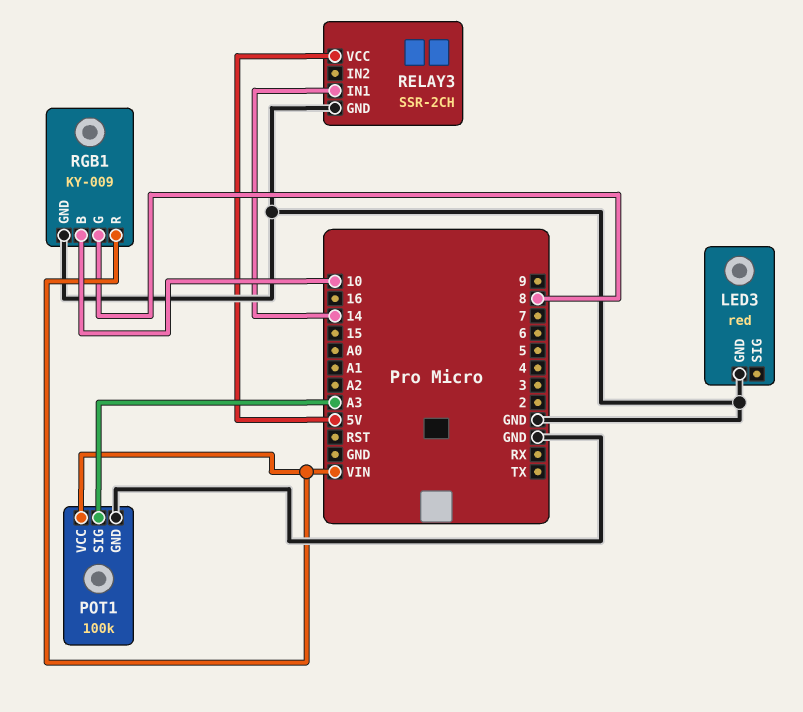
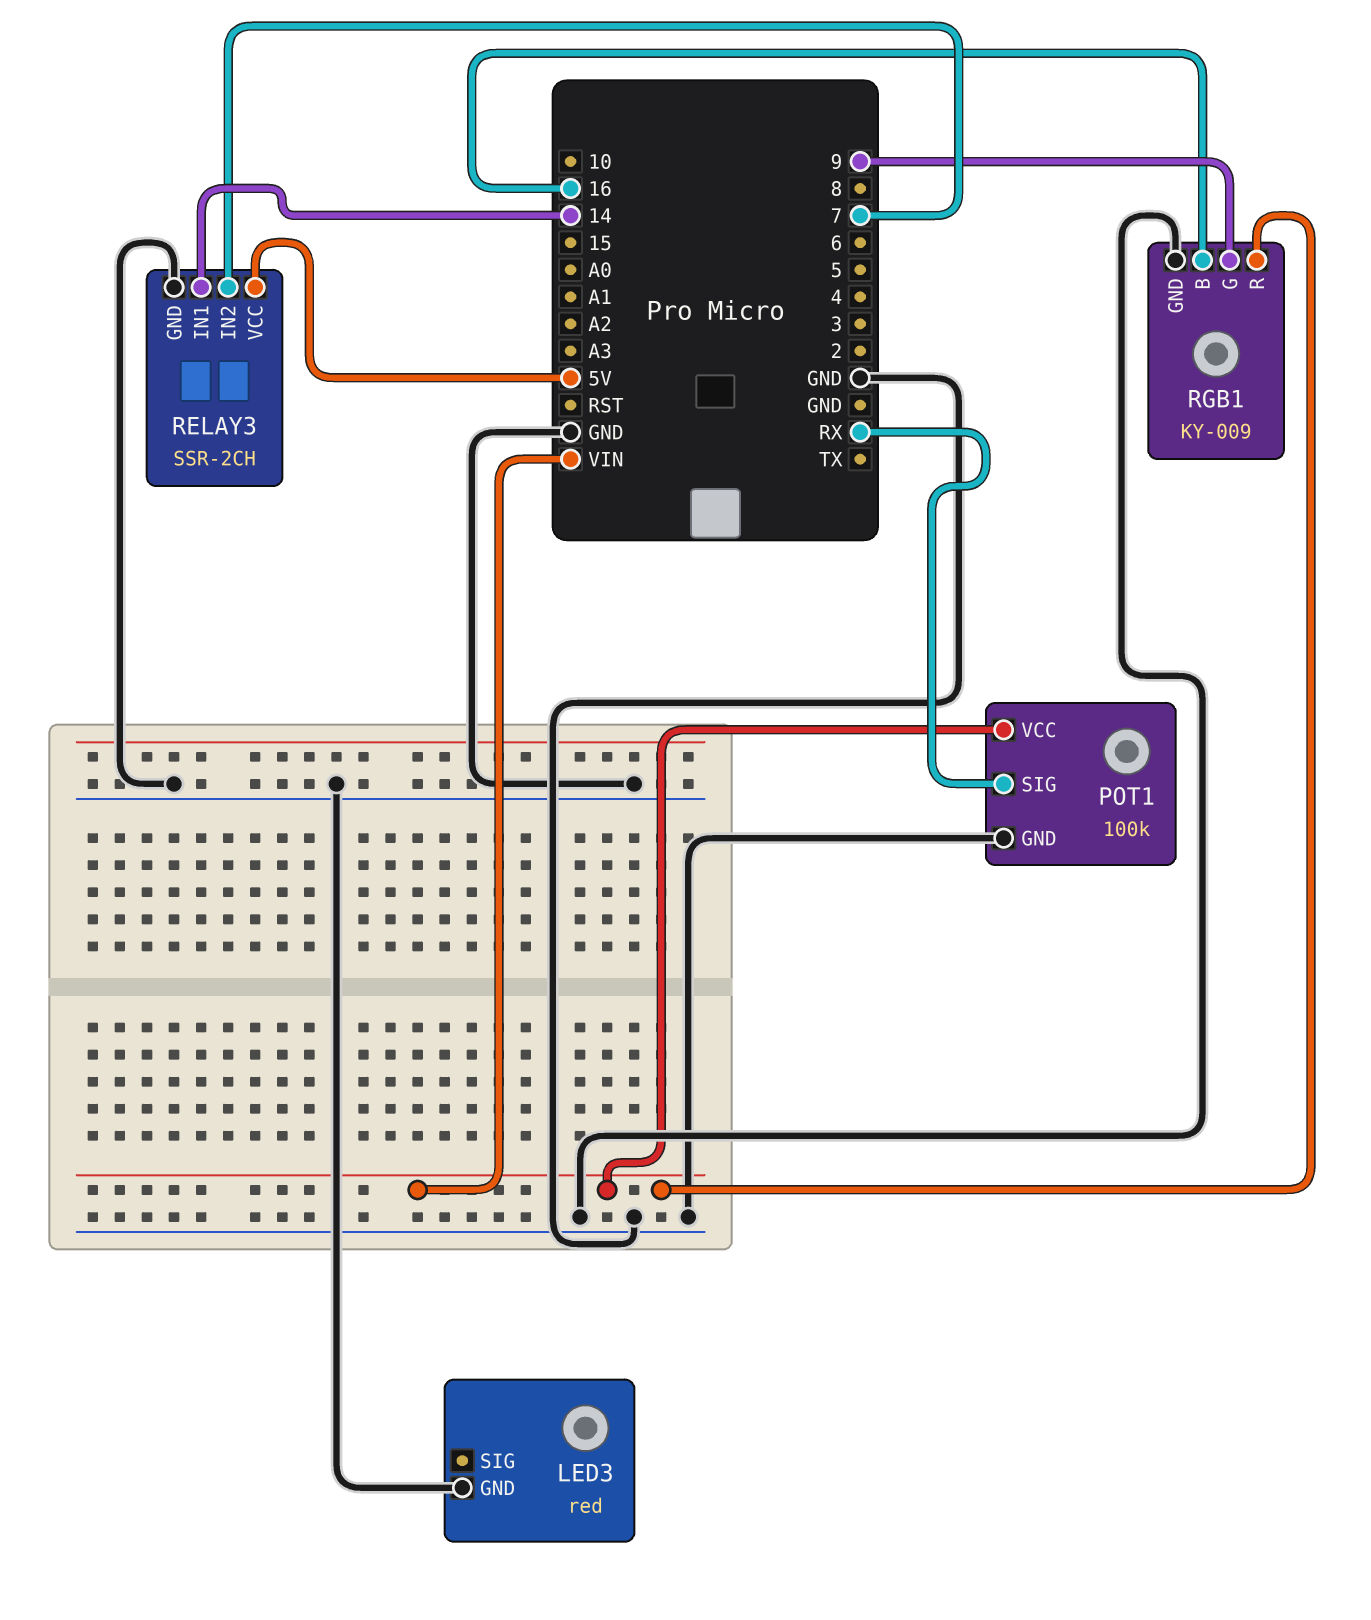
POT1 pin SIG: A3 -> RX
RELAY3 pin IN2: none -> 7
RGB1 pin B: 10 -> 16
RGB1 pin G: 8 -> 9

